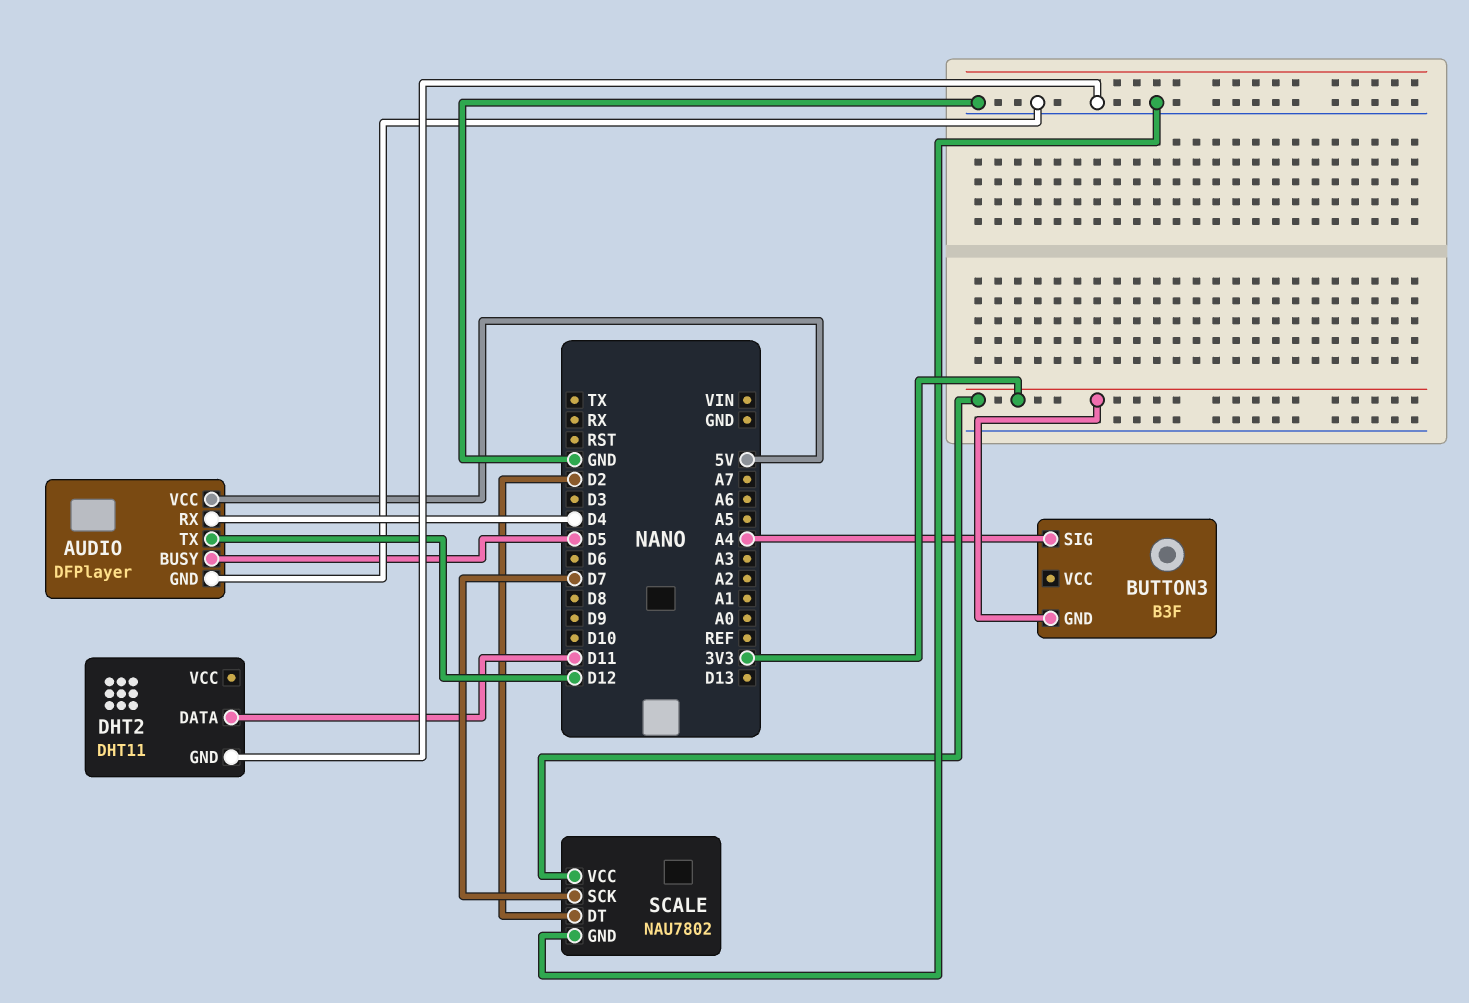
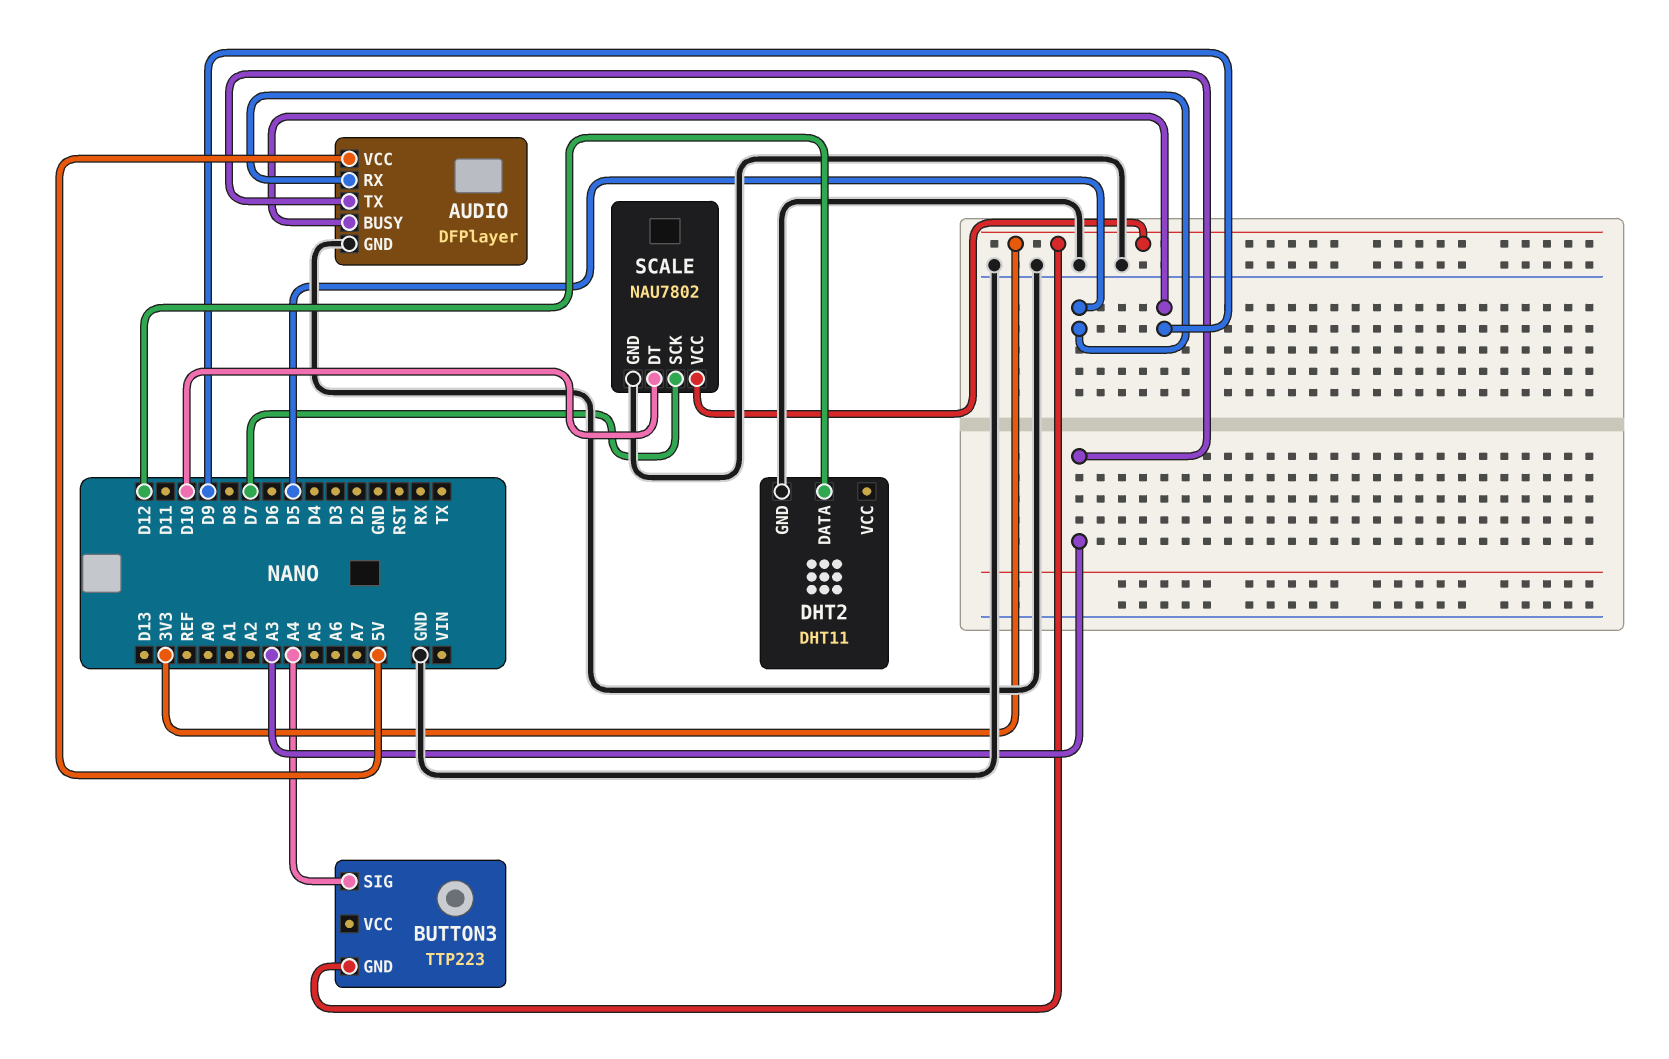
AUDIO pin BUSY: D5 -> D9
AUDIO pin RX: D4 -> D5
AUDIO pin TX: D12 -> A3
BUTTON3: B3F -> TTP223
DHT2 pin DATA: D11 -> D12
SCALE pin DT: D2 -> D10

